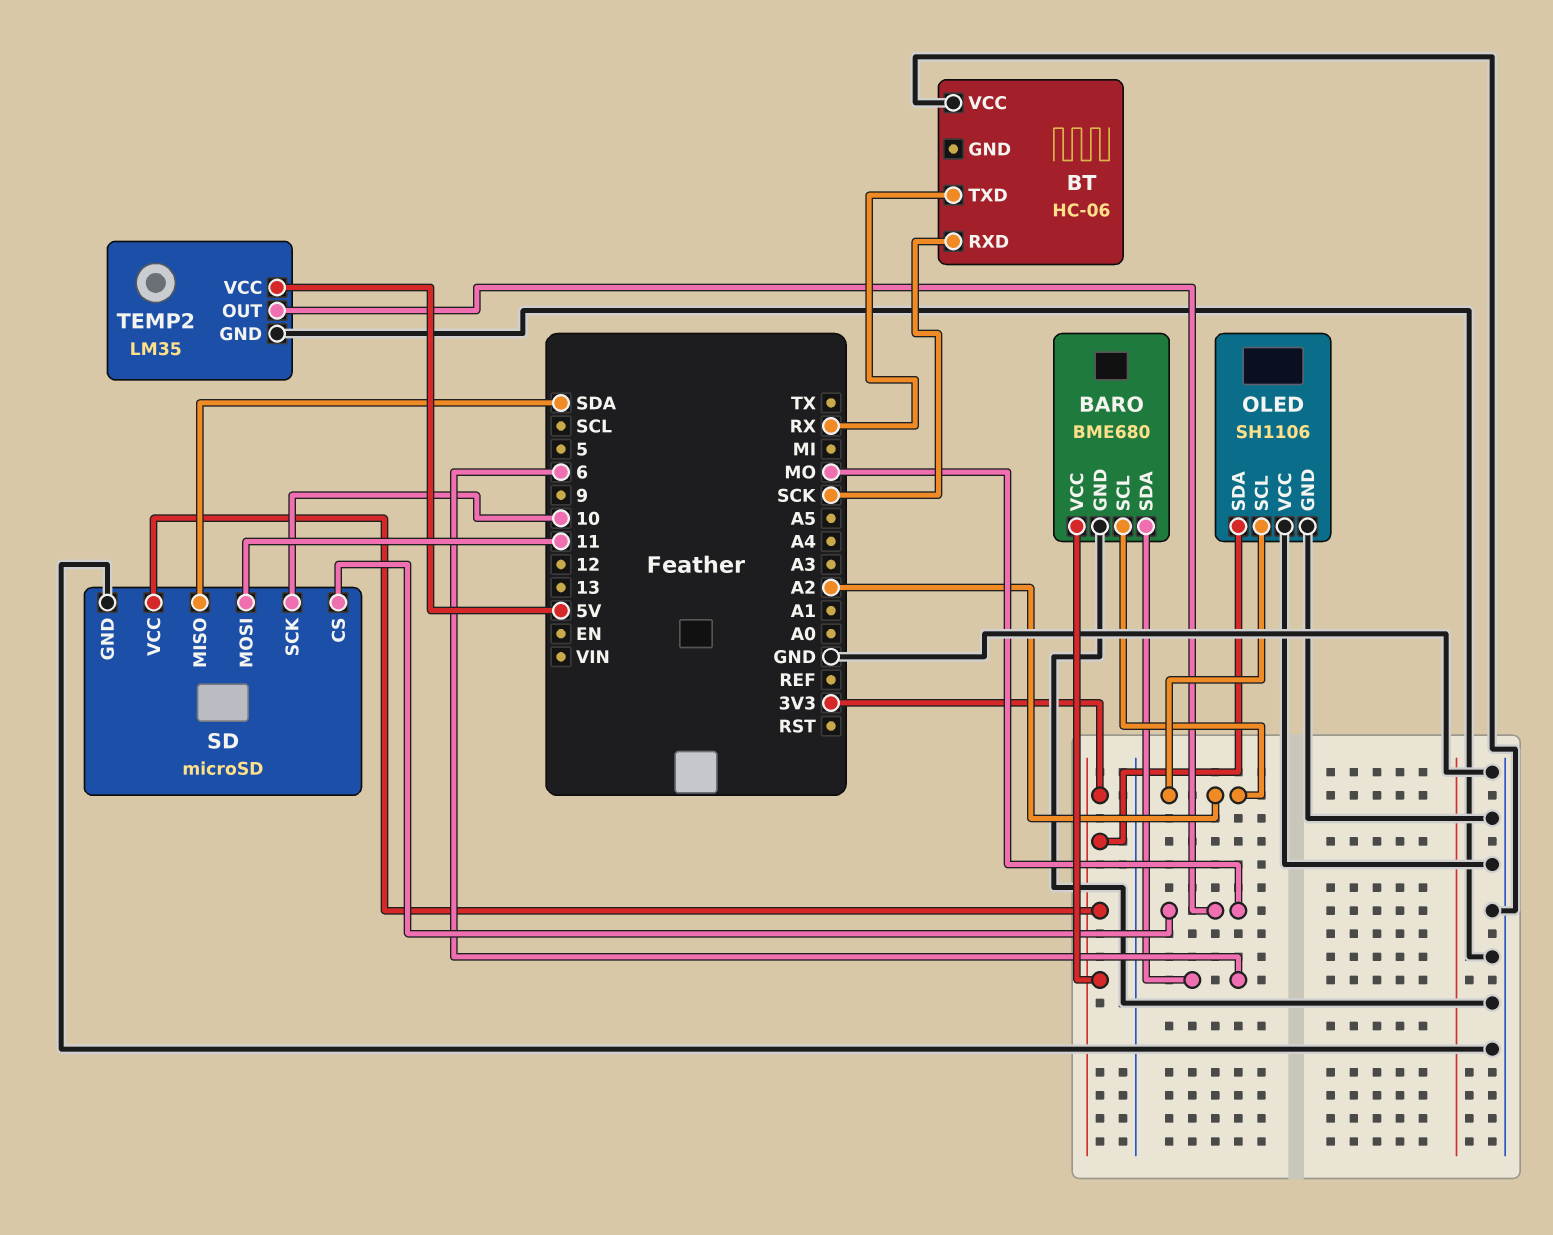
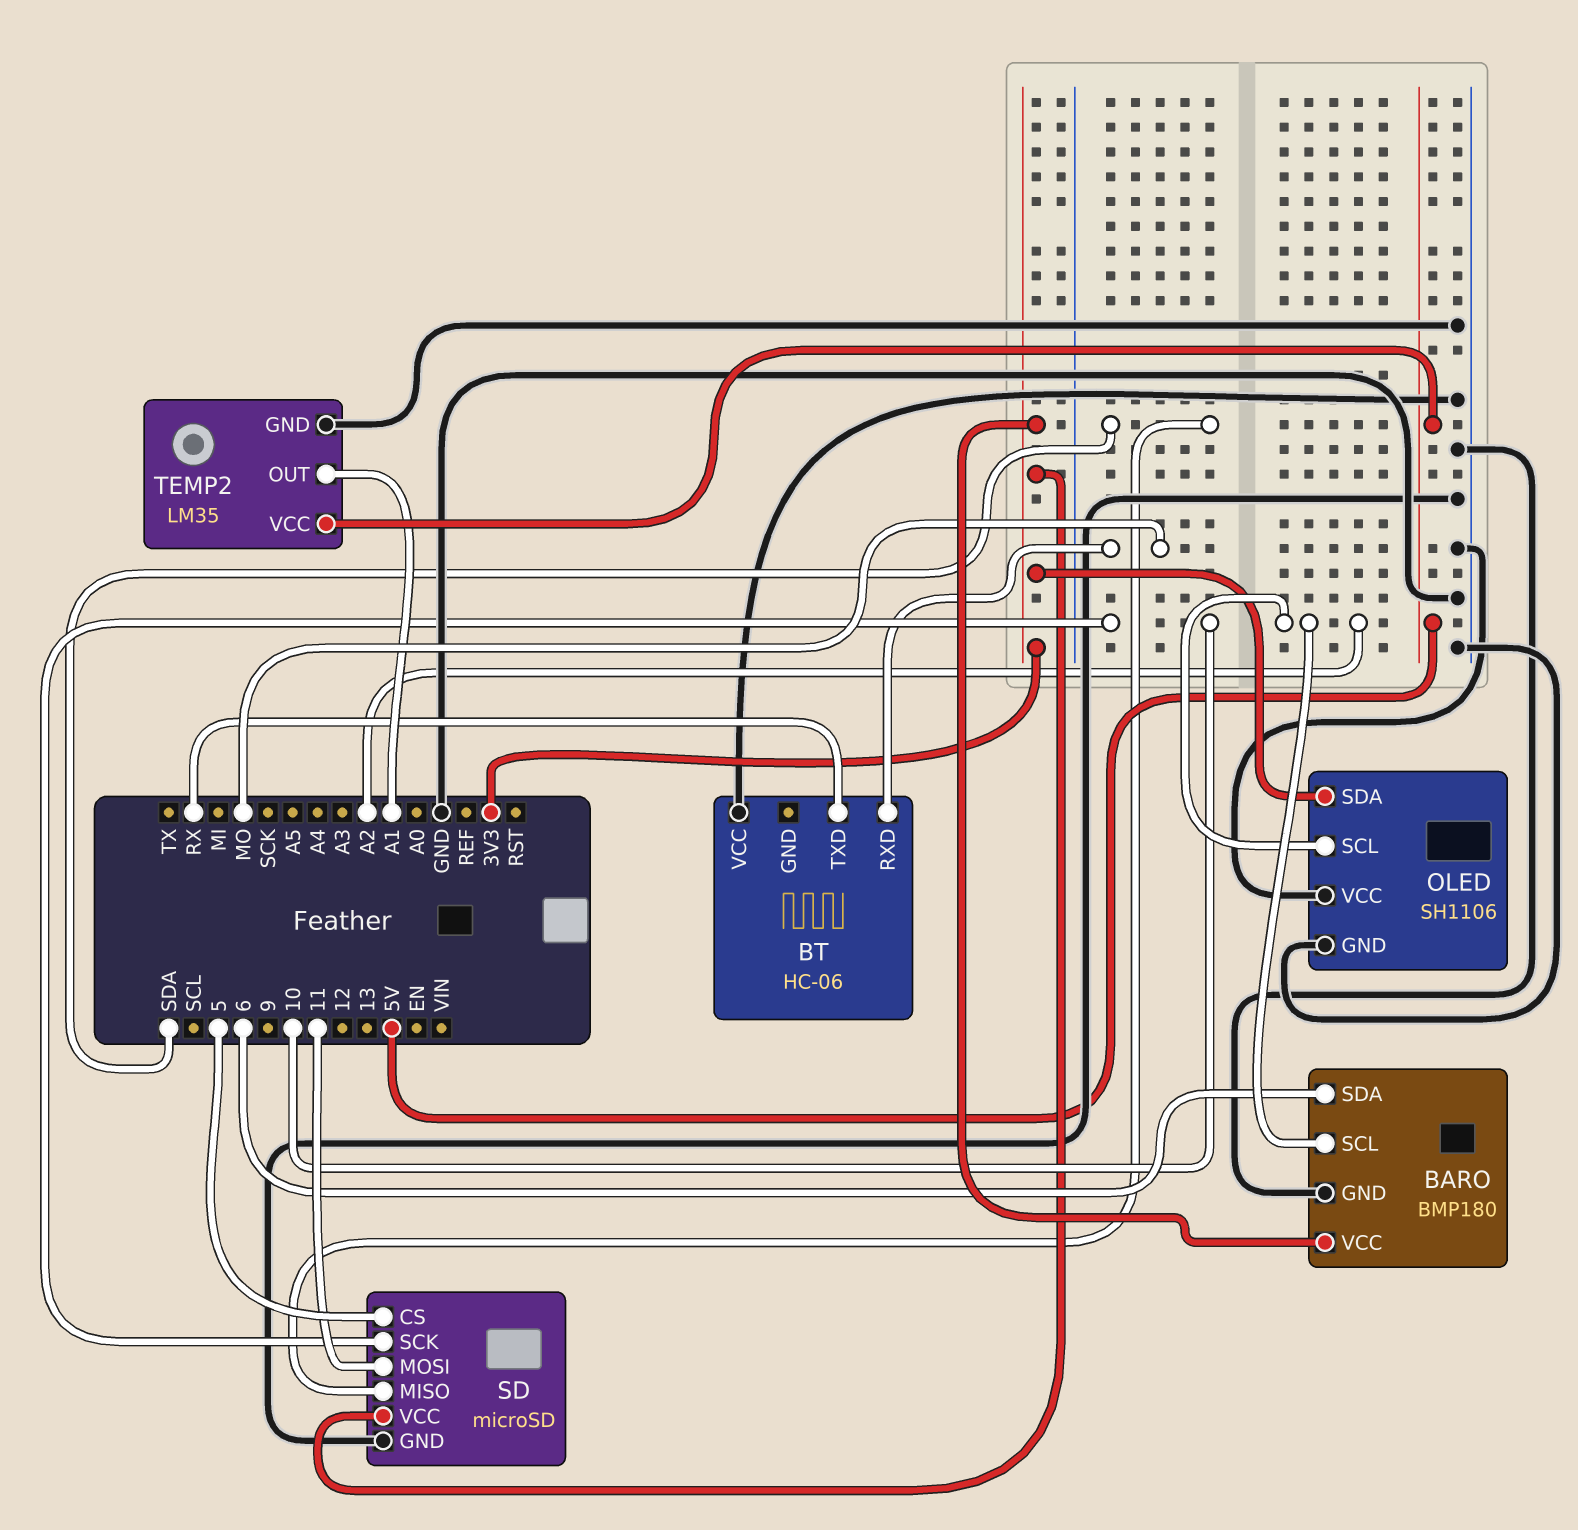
BARO: BME680 -> BMP180
BT pin RXD: SCK -> MO
SD pin CS: MO -> 5
TEMP2 pin OUT: MO -> A1

